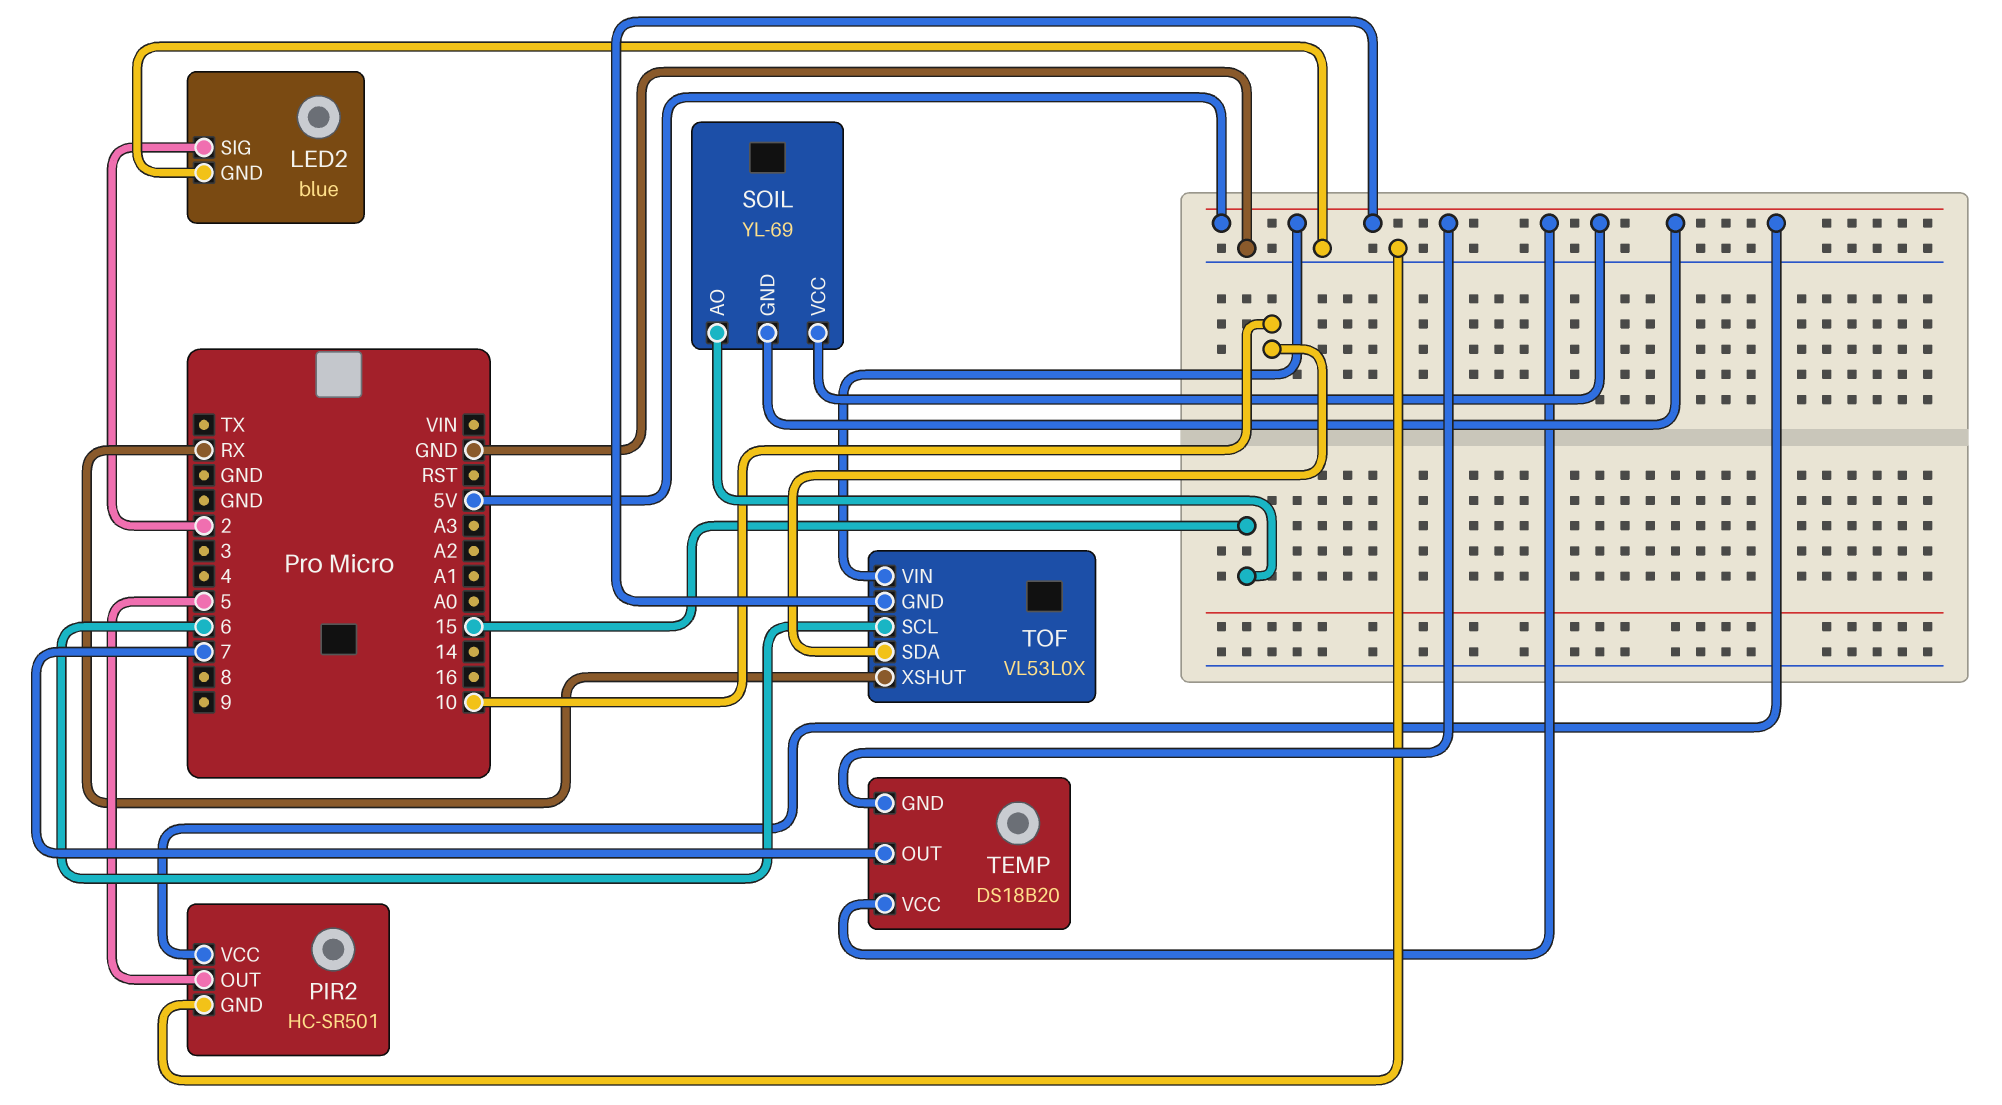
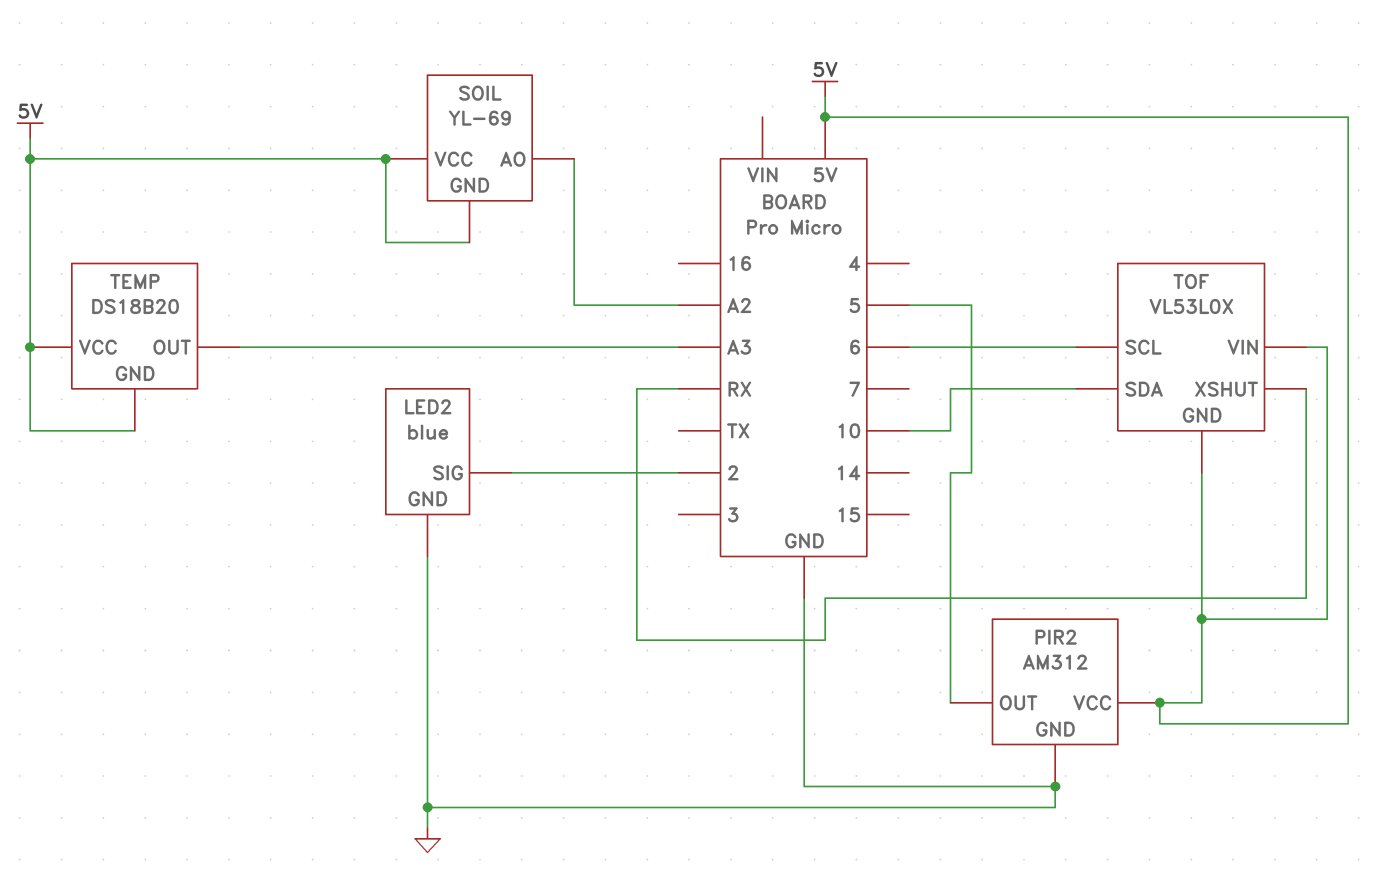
PIR2: HC-SR501 -> AM312
SOIL pin AO: 15 -> A2
TEMP pin OUT: 7 -> A3

